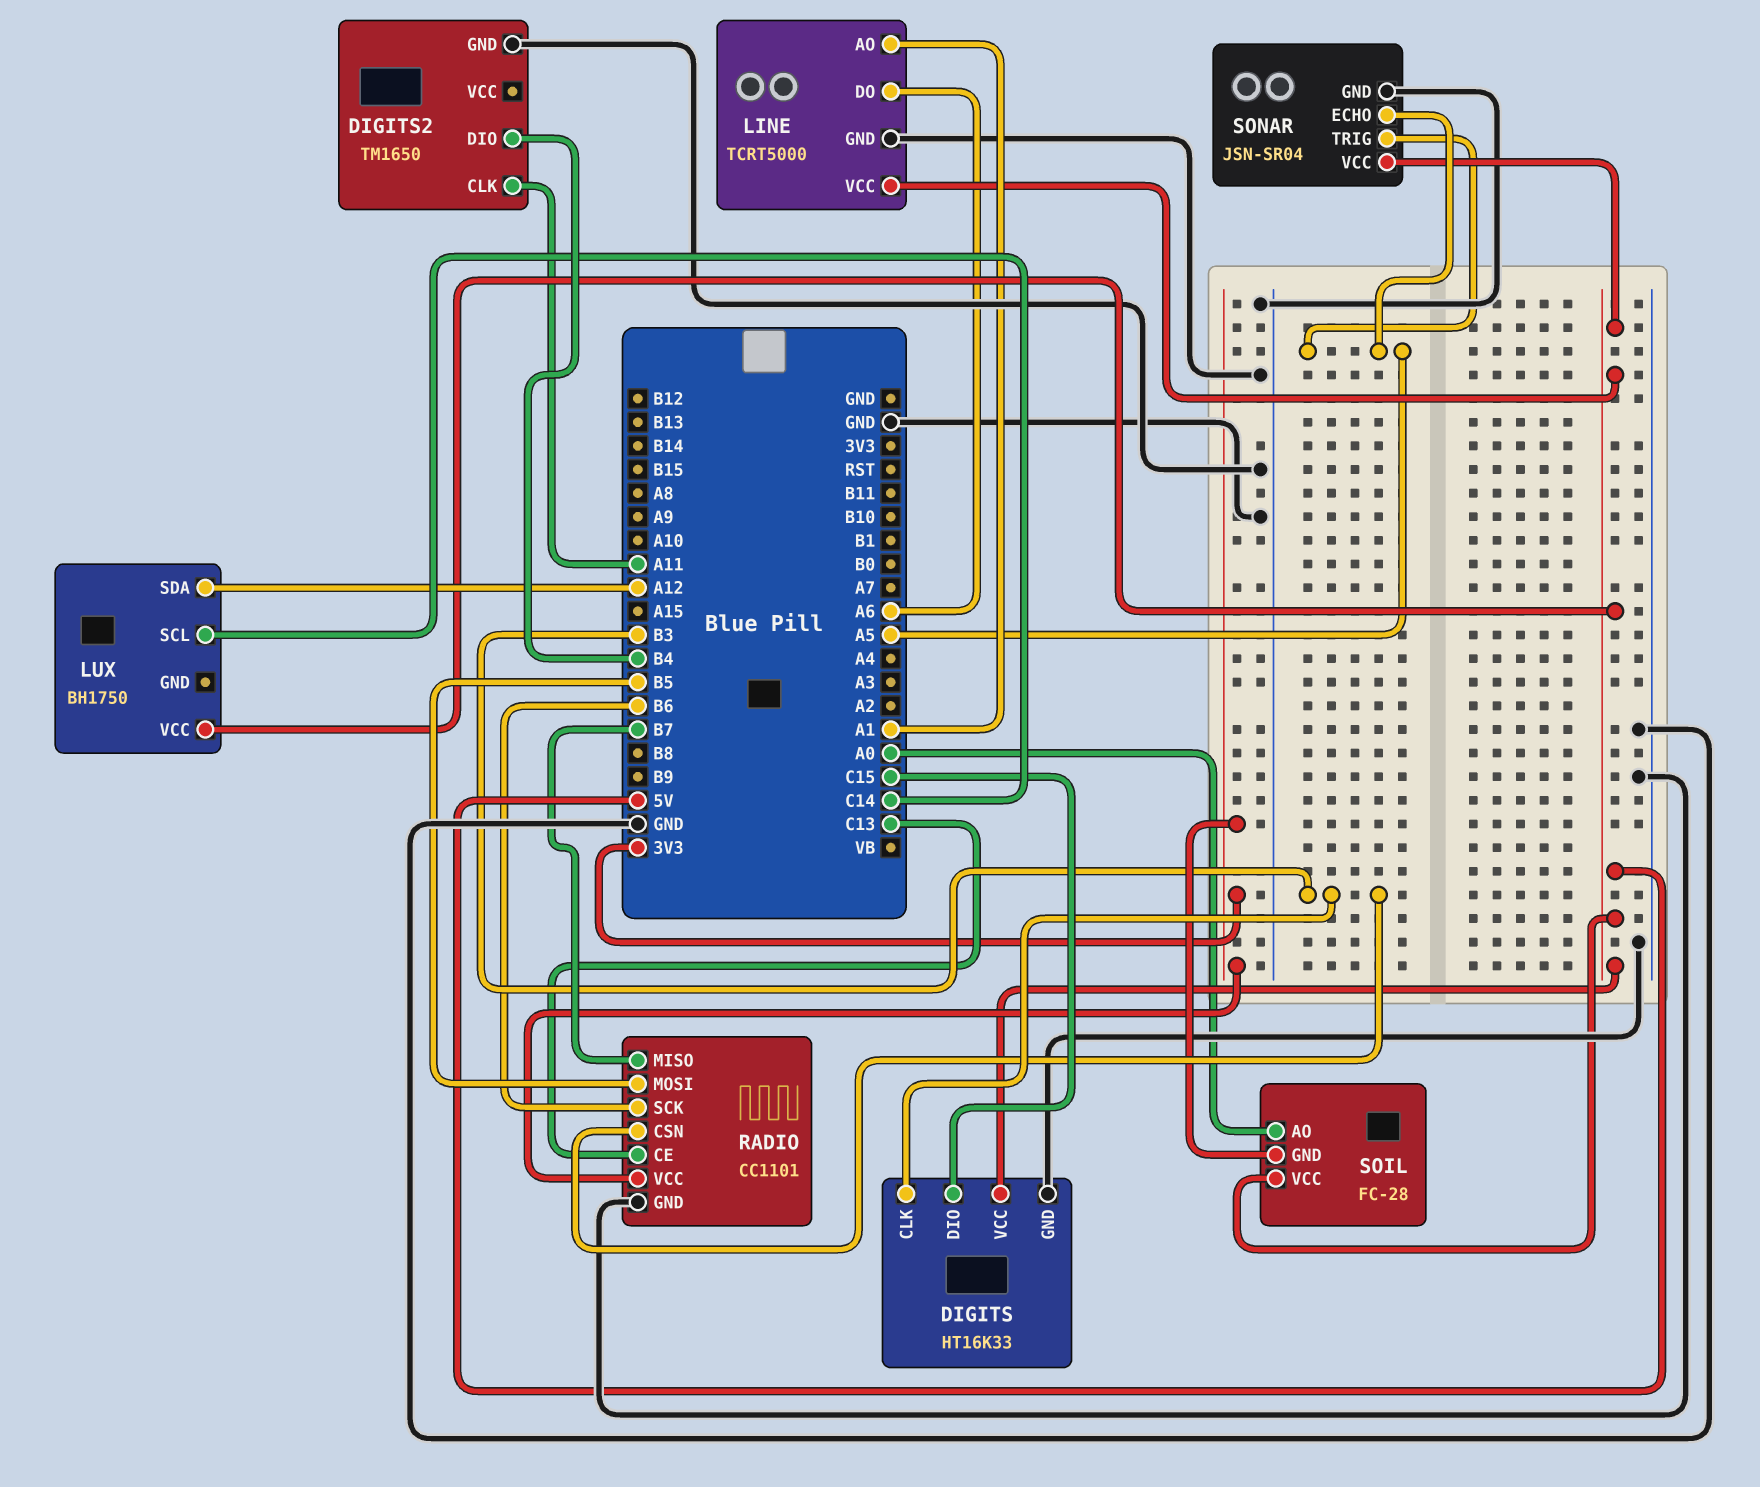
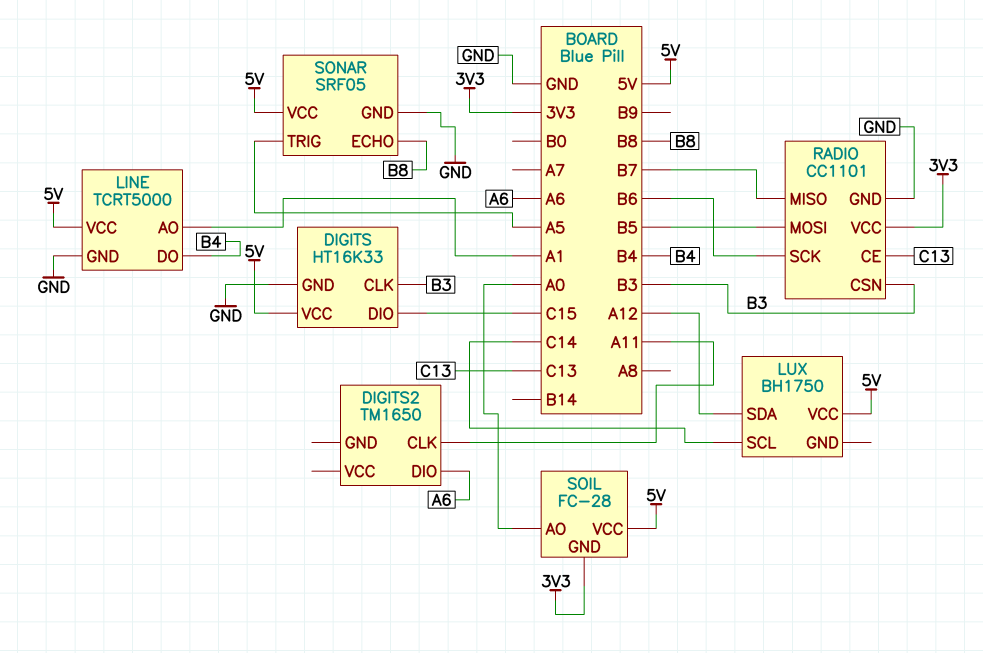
DIGITS2 pin DIO: B4 -> A6
DIGITS2 pin GND: GND -> none
LINE pin DO: A6 -> B4
SONAR: JSN-SR04 -> SRF05
SONAR pin ECHO: A5 -> B8

